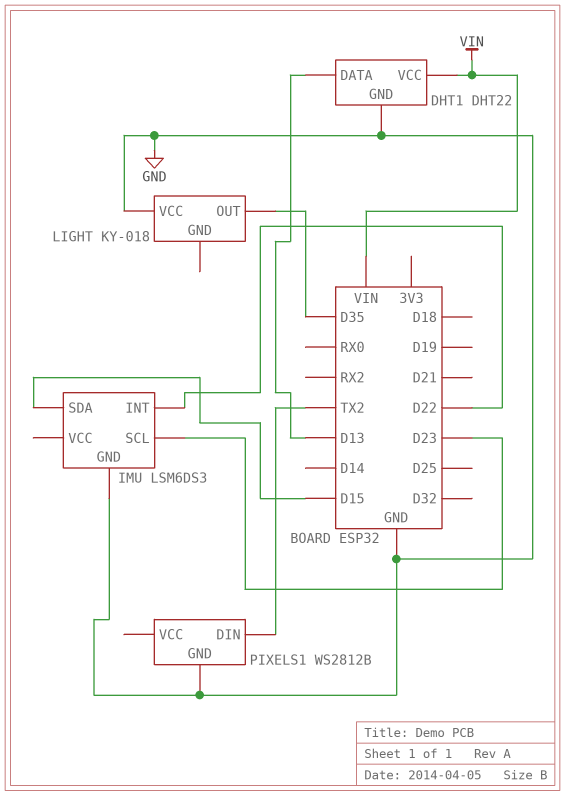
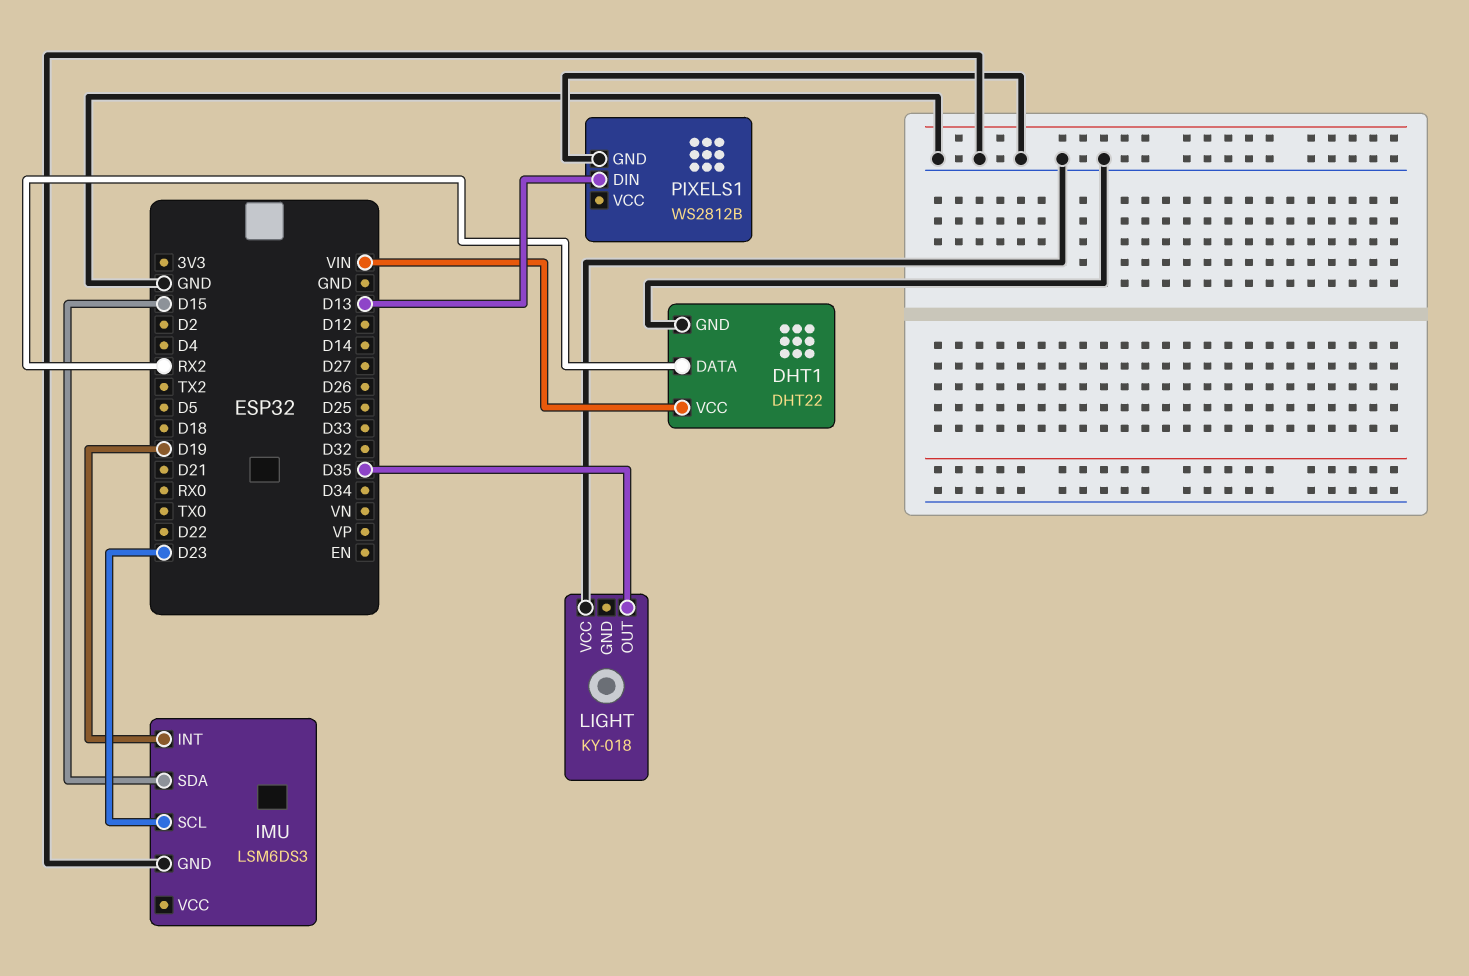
DHT1 pin DATA: D13 -> RX2
IMU pin INT: D22 -> D19
PIXELS1 pin DIN: TX2 -> D13

